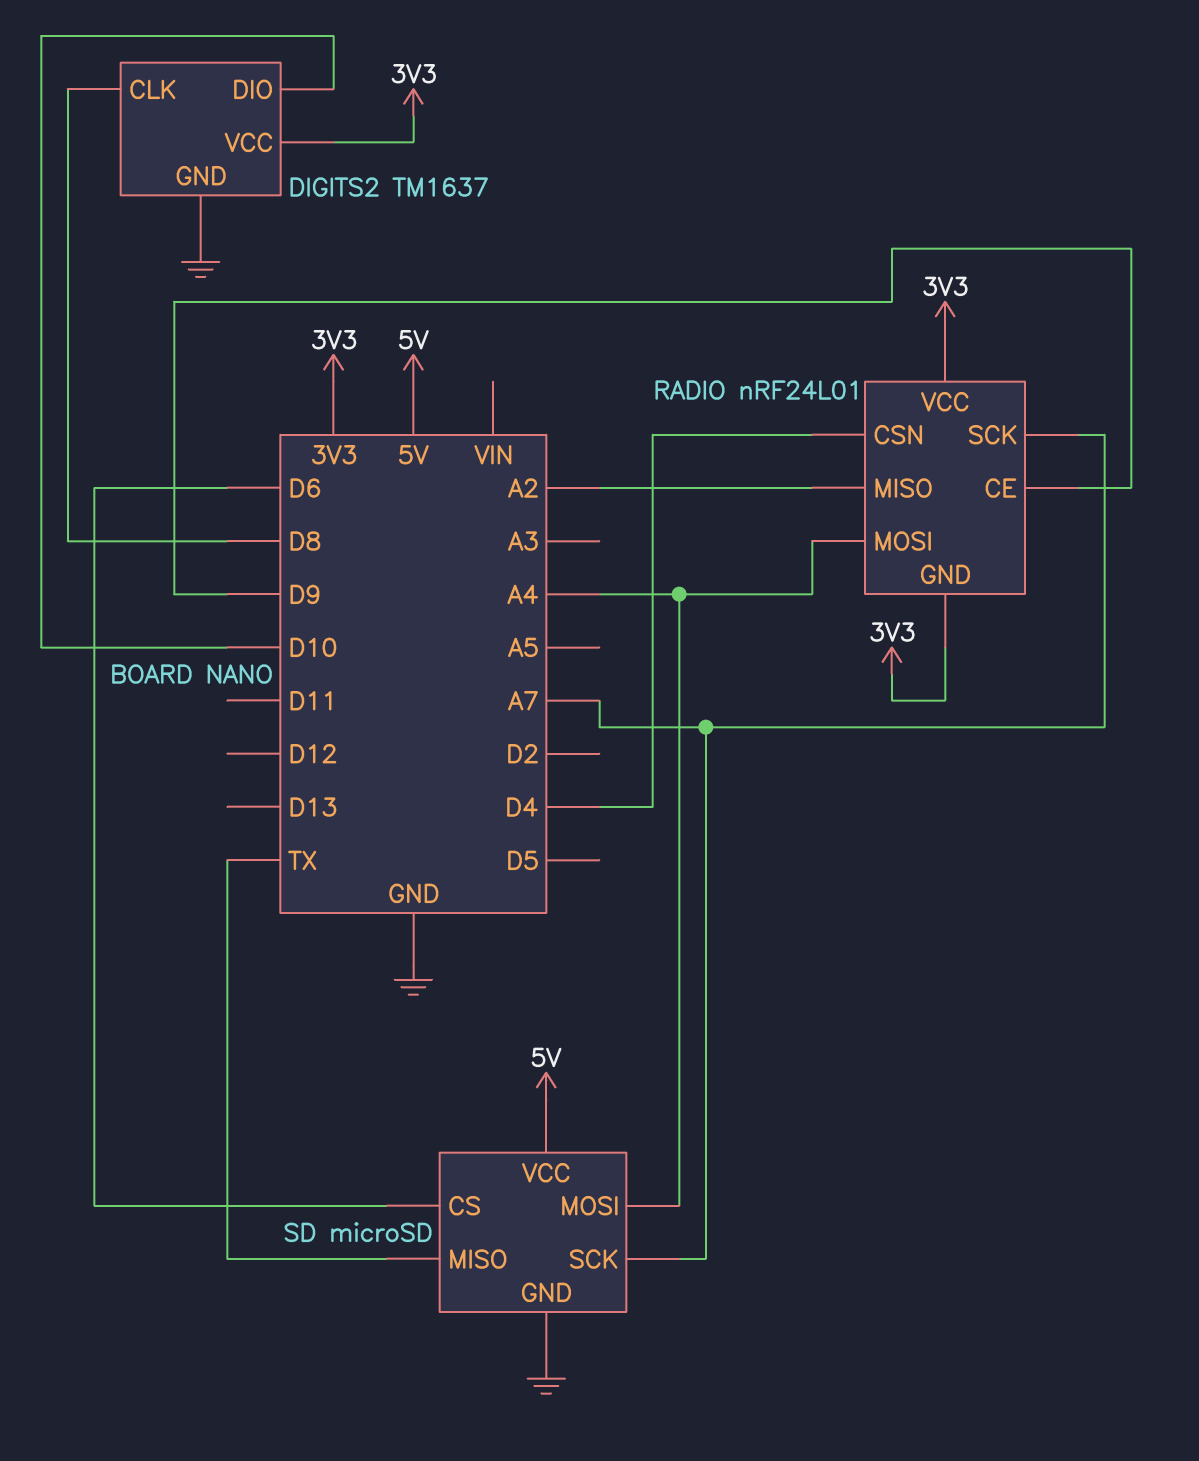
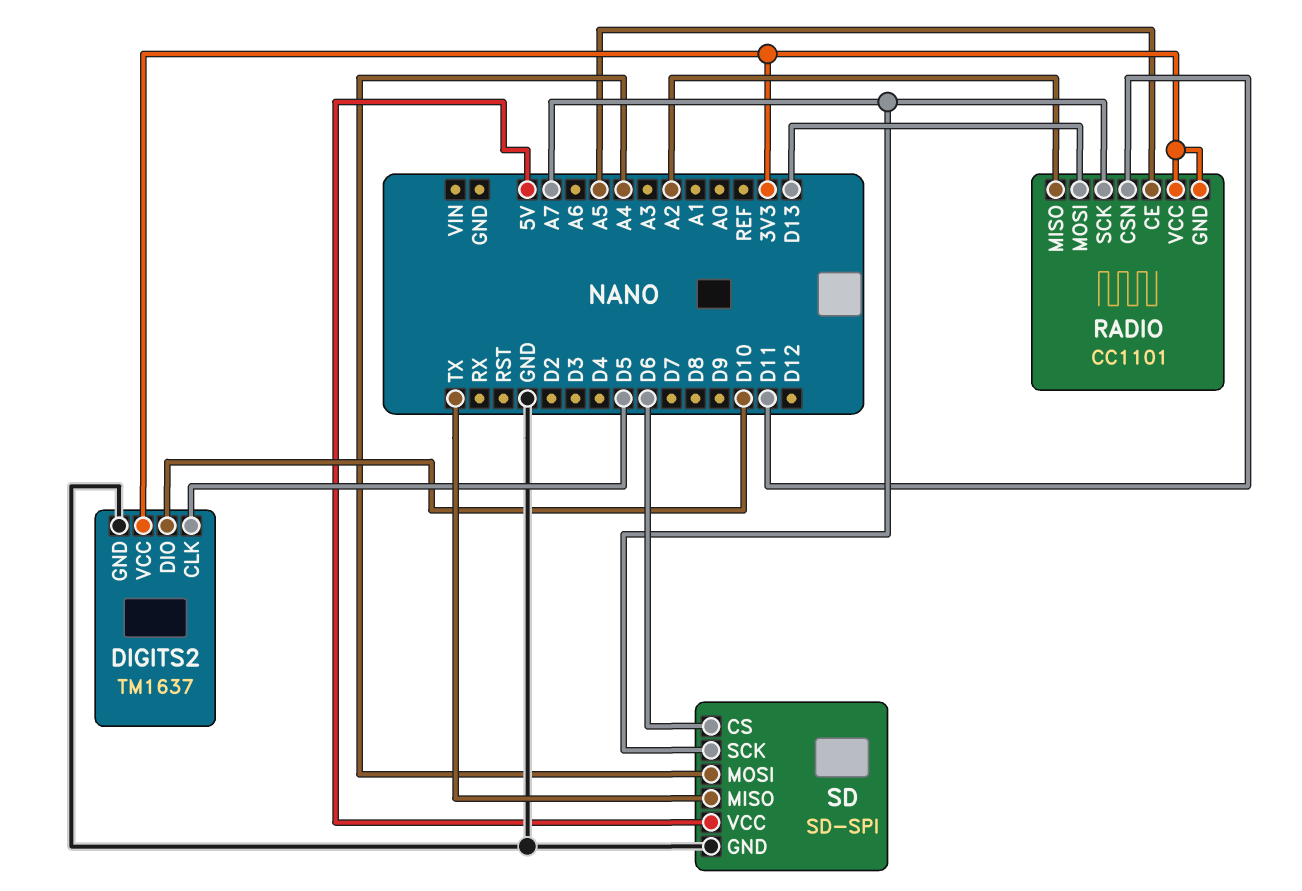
DIGITS2 pin CLK: D8 -> D5
RADIO: nRF24L01 -> CC1101
RADIO pin CE: D9 -> A5
RADIO pin CSN: D4 -> D11
RADIO pin MOSI: A4 -> D13
SD: microSD -> SD-SPI

